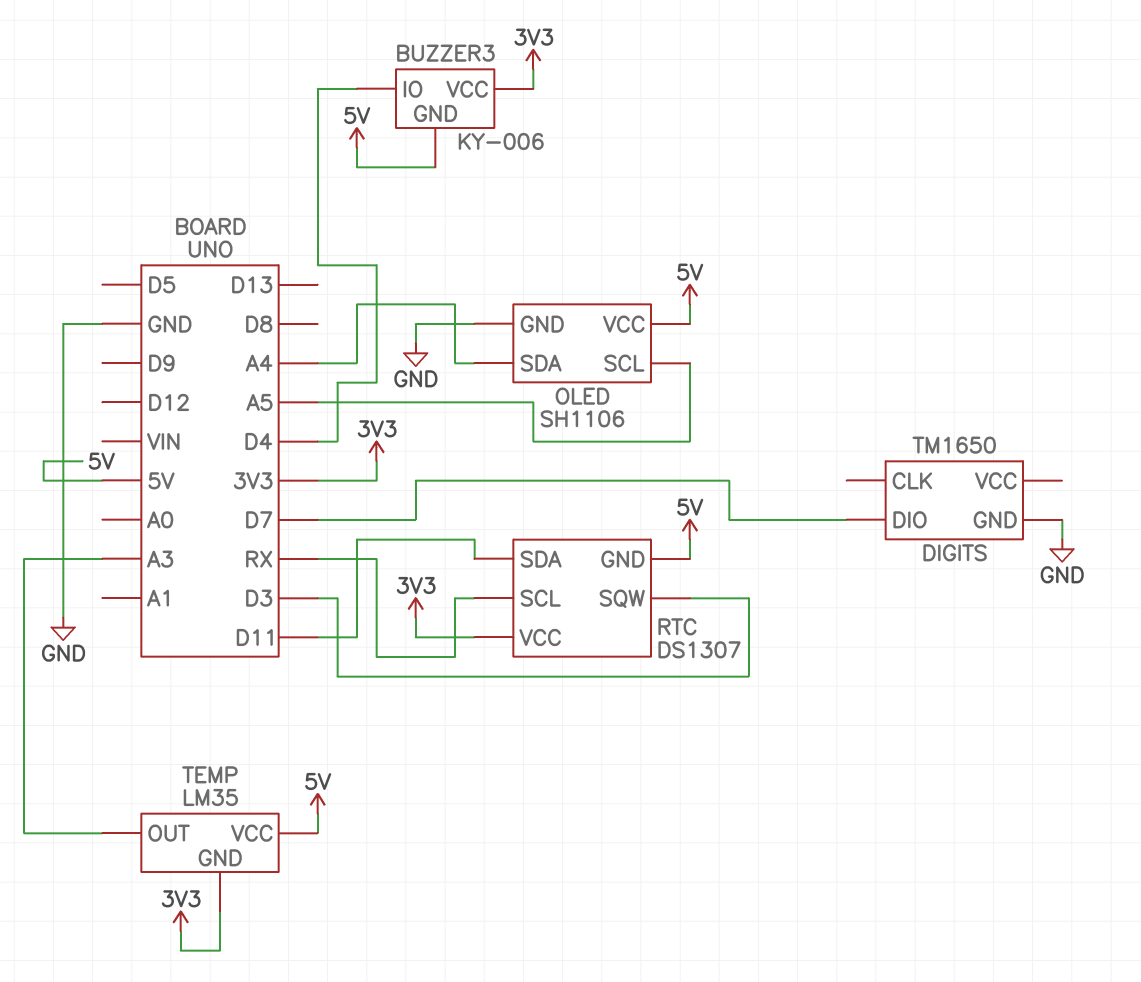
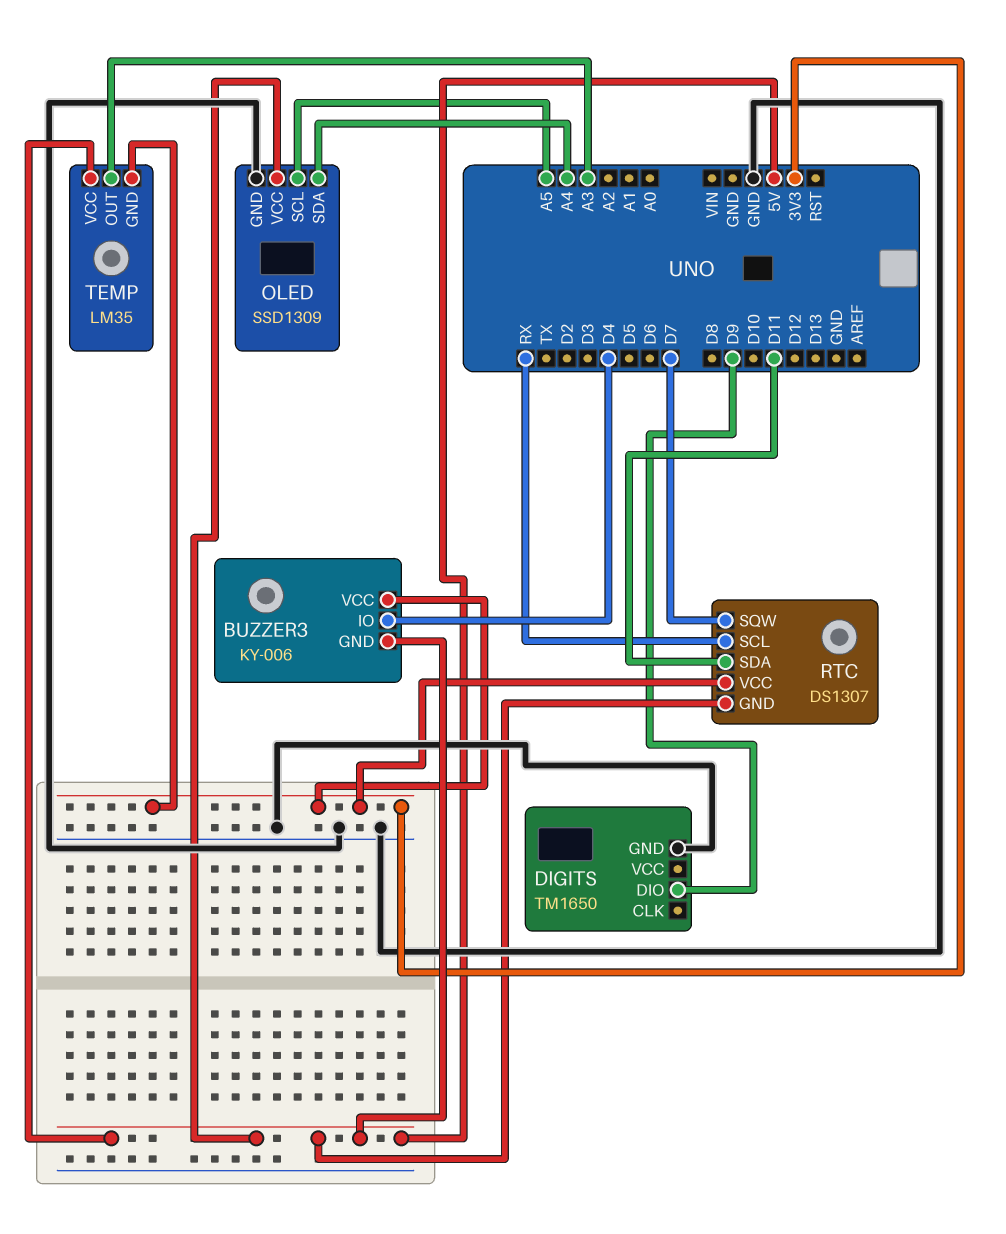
DIGITS pin DIO: D7 -> D9
OLED: SH1106 -> SSD1309
RTC pin SQW: D3 -> D7

